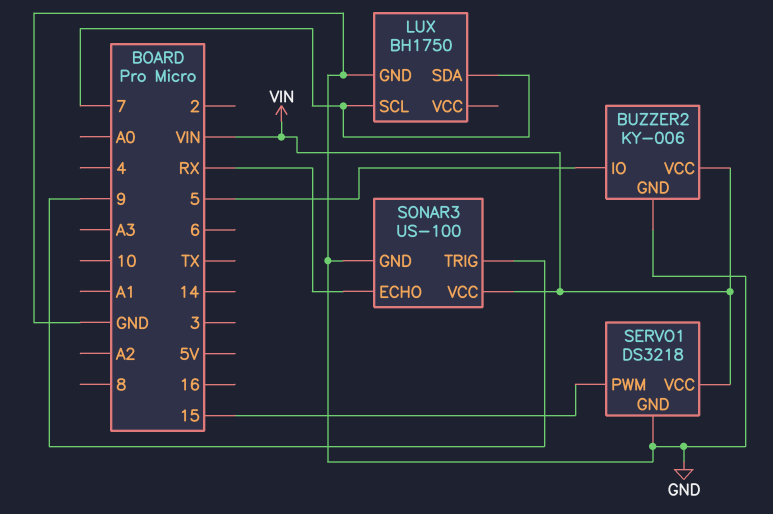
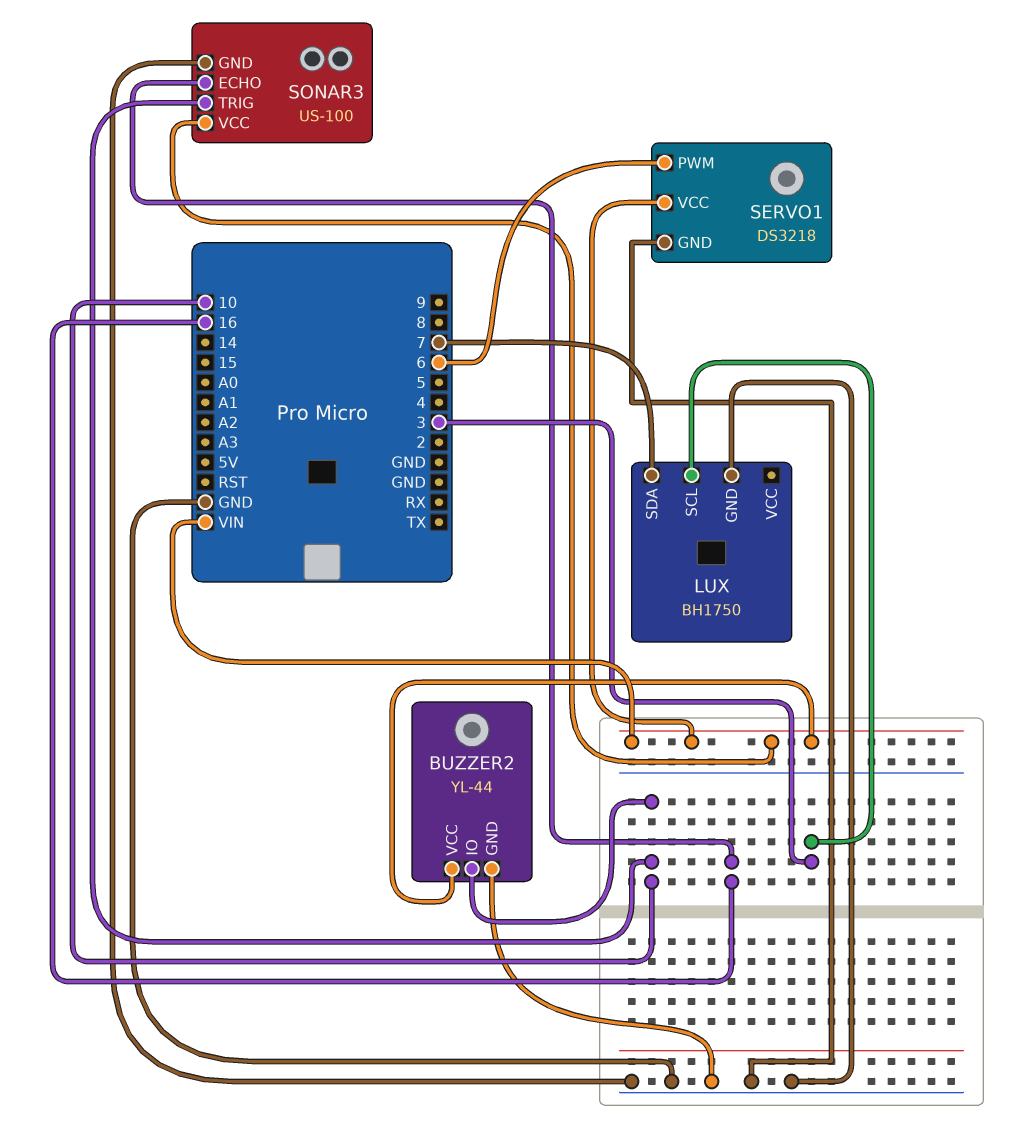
BUZZER2: KY-006 -> YL-44
BUZZER2 pin IO: 5 -> 10
LUX pin SCL: 7 -> 3
SERVO1 pin PWM: 15 -> 6
SONAR3 pin ECHO: RX -> 16
SONAR3 pin TRIG: 9 -> 10

